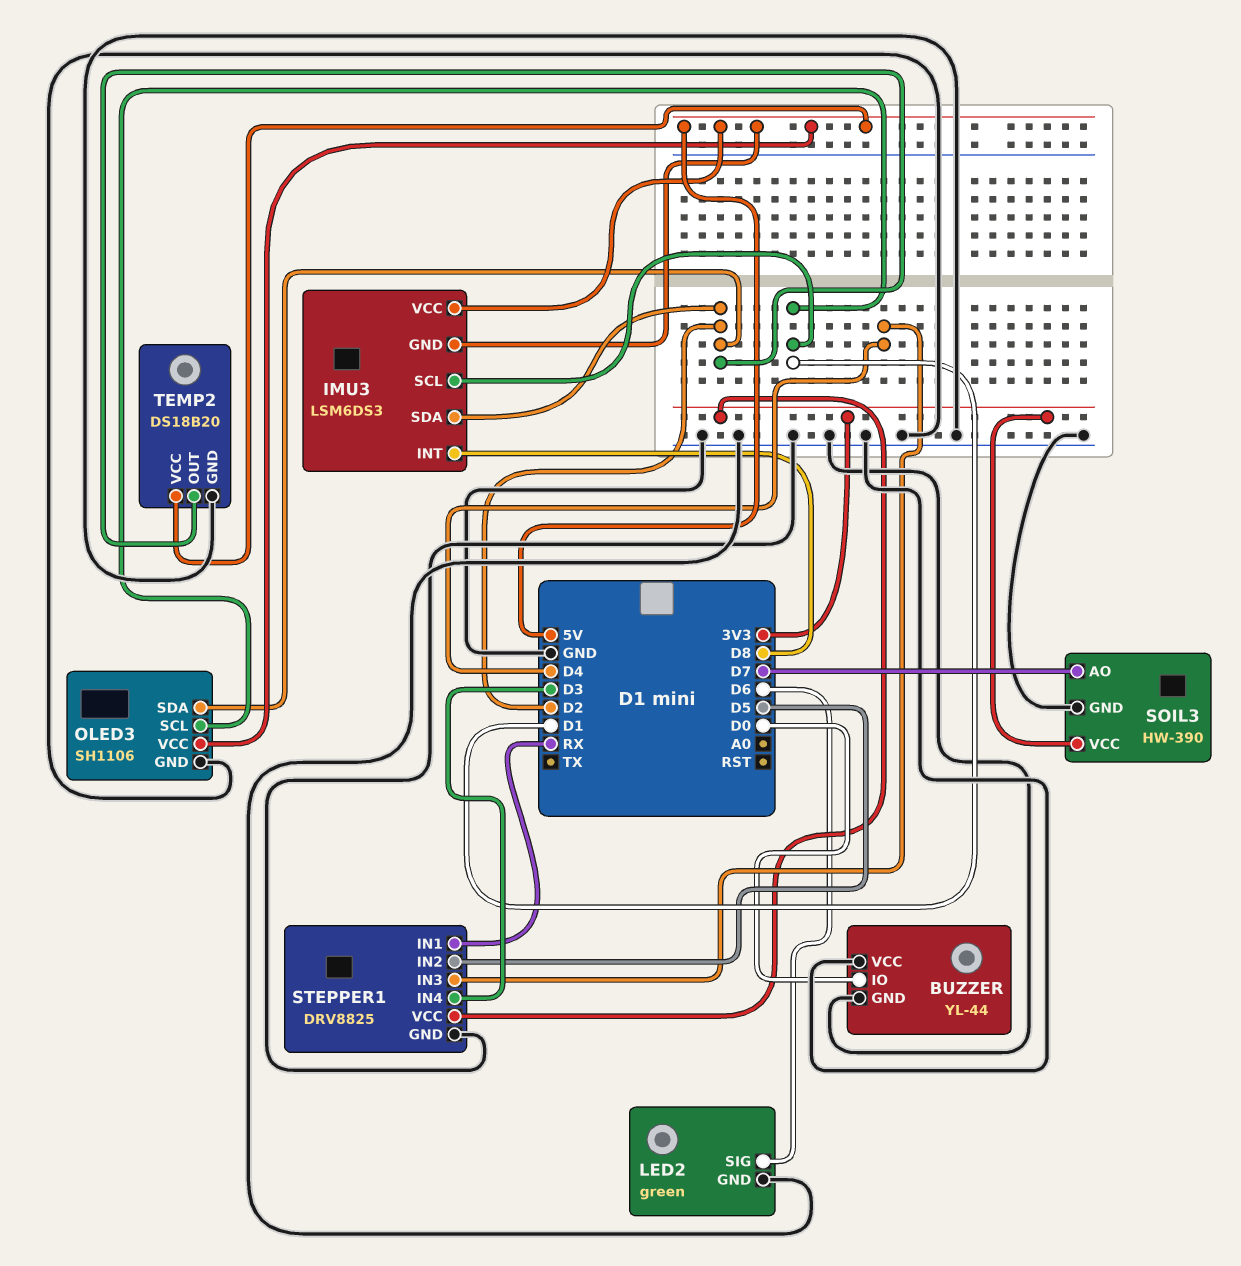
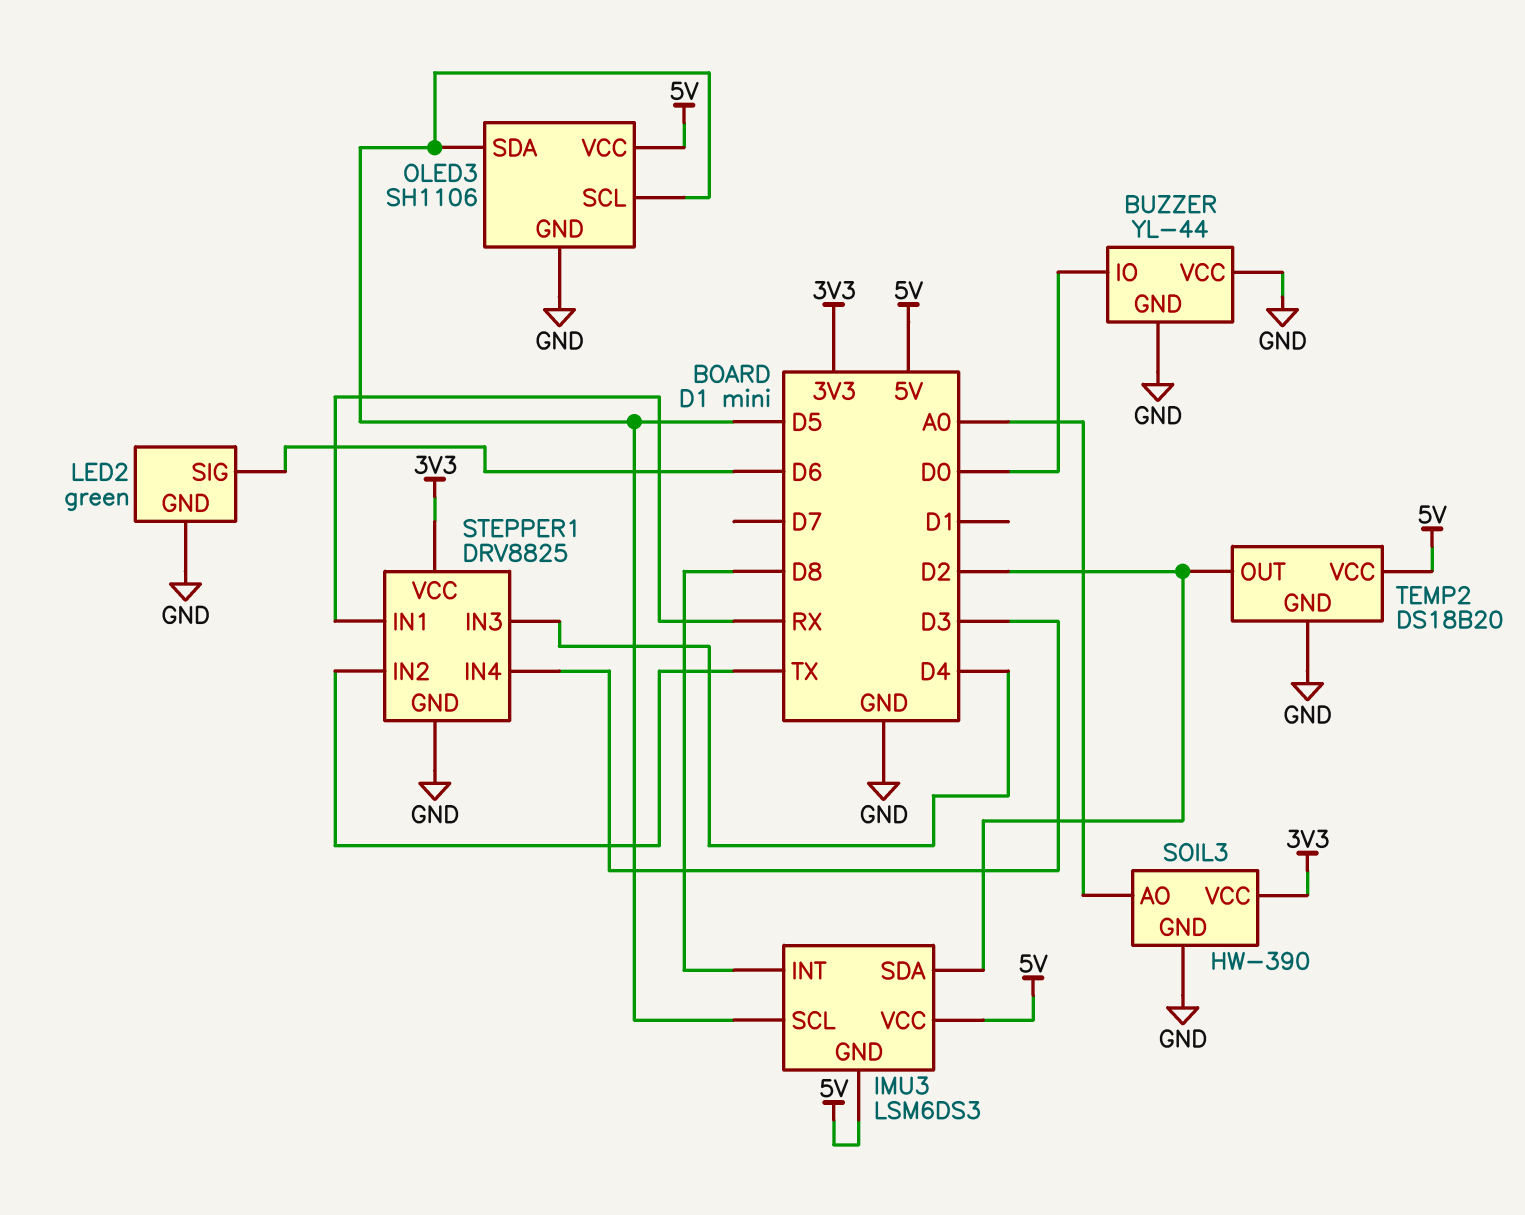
IMU3 pin SCL: D1 -> D5
OLED3 pin SCL: D1 -> D5
OLED3 pin SDA: D2 -> D5
SOIL3 pin AO: D7 -> A0
STEPPER1 pin IN2: D5 -> TX

